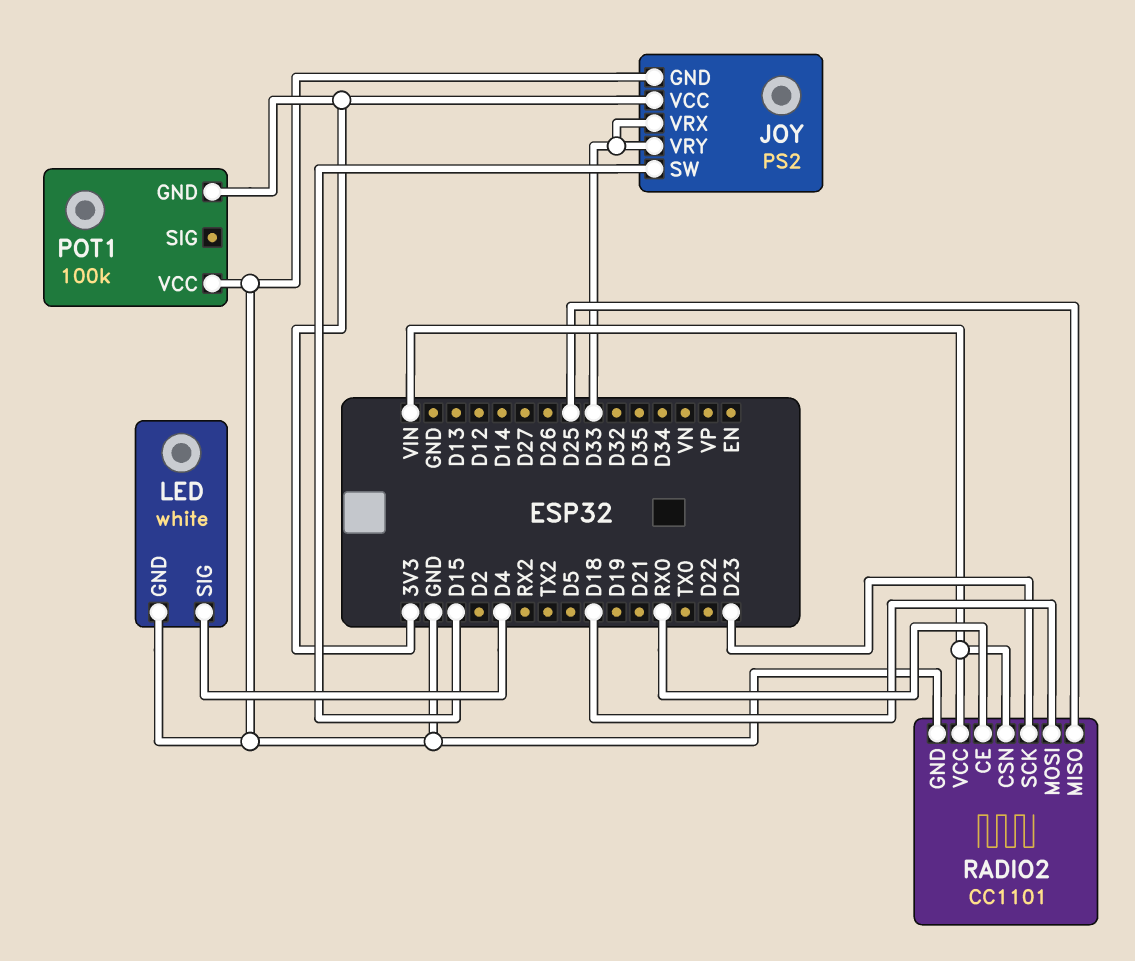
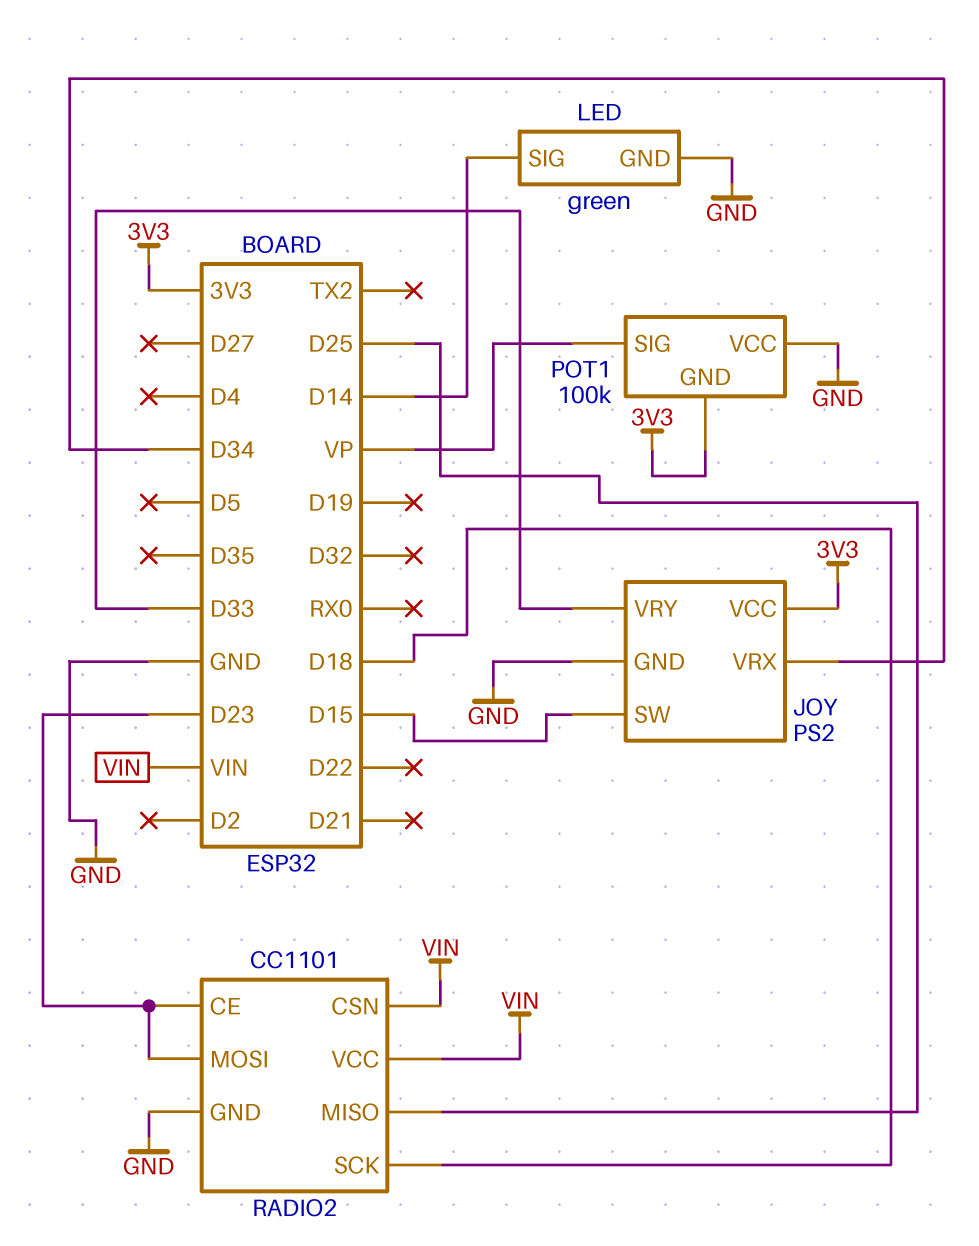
JOY pin VRX: D33 -> D34
LED: white -> green
LED pin SIG: D4 -> D14
POT1 pin SIG: none -> VP
RADIO2 pin CE: RX0 -> D23
RADIO2 pin MOSI: D18 -> D23
RADIO2 pin SCK: D23 -> D18

